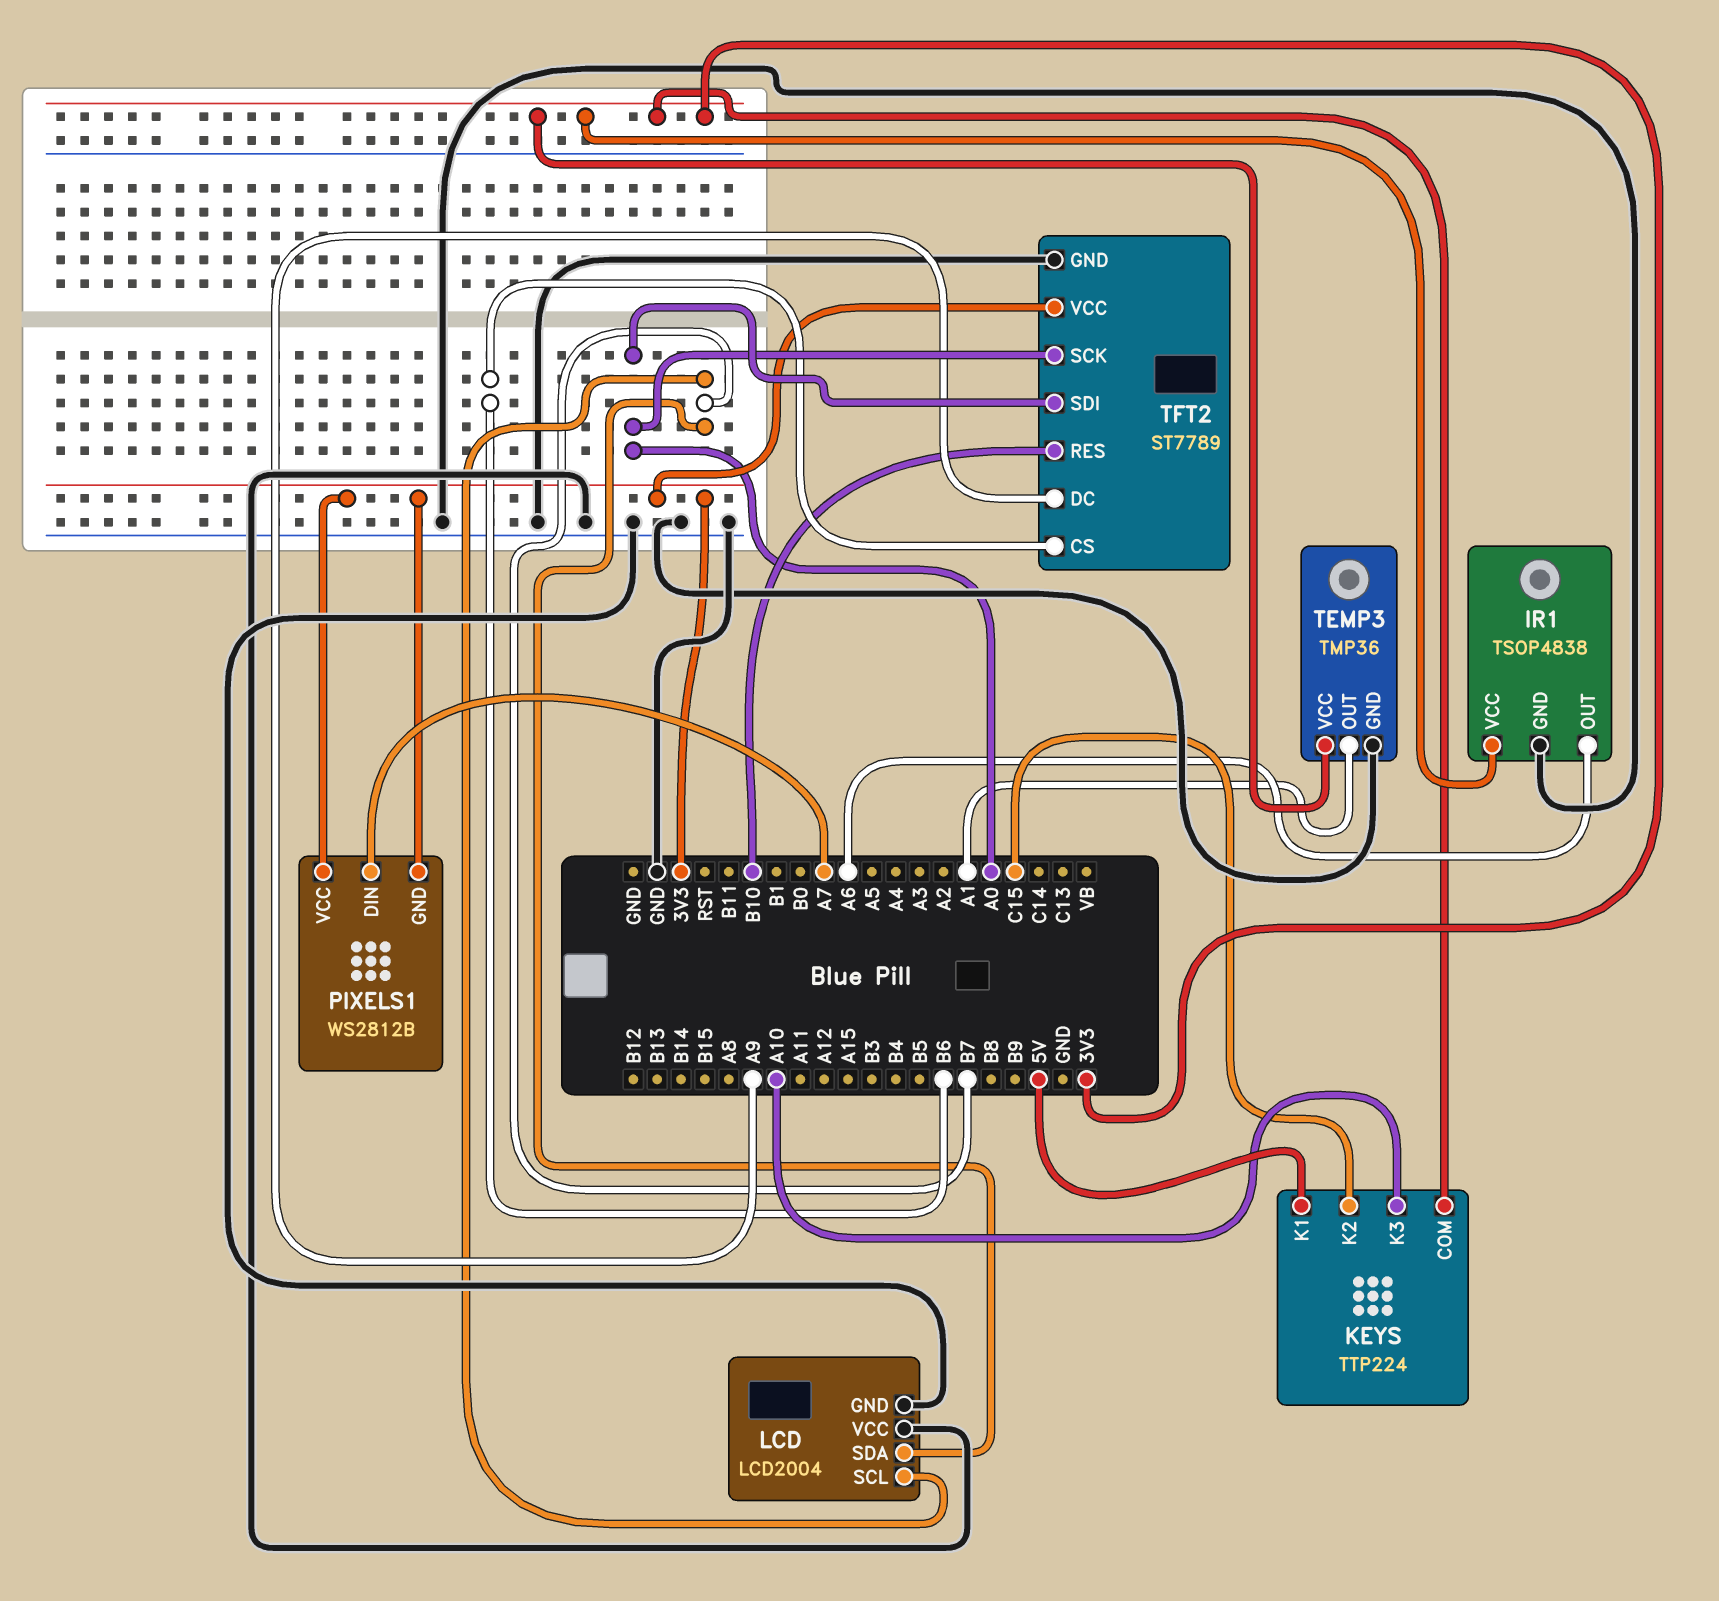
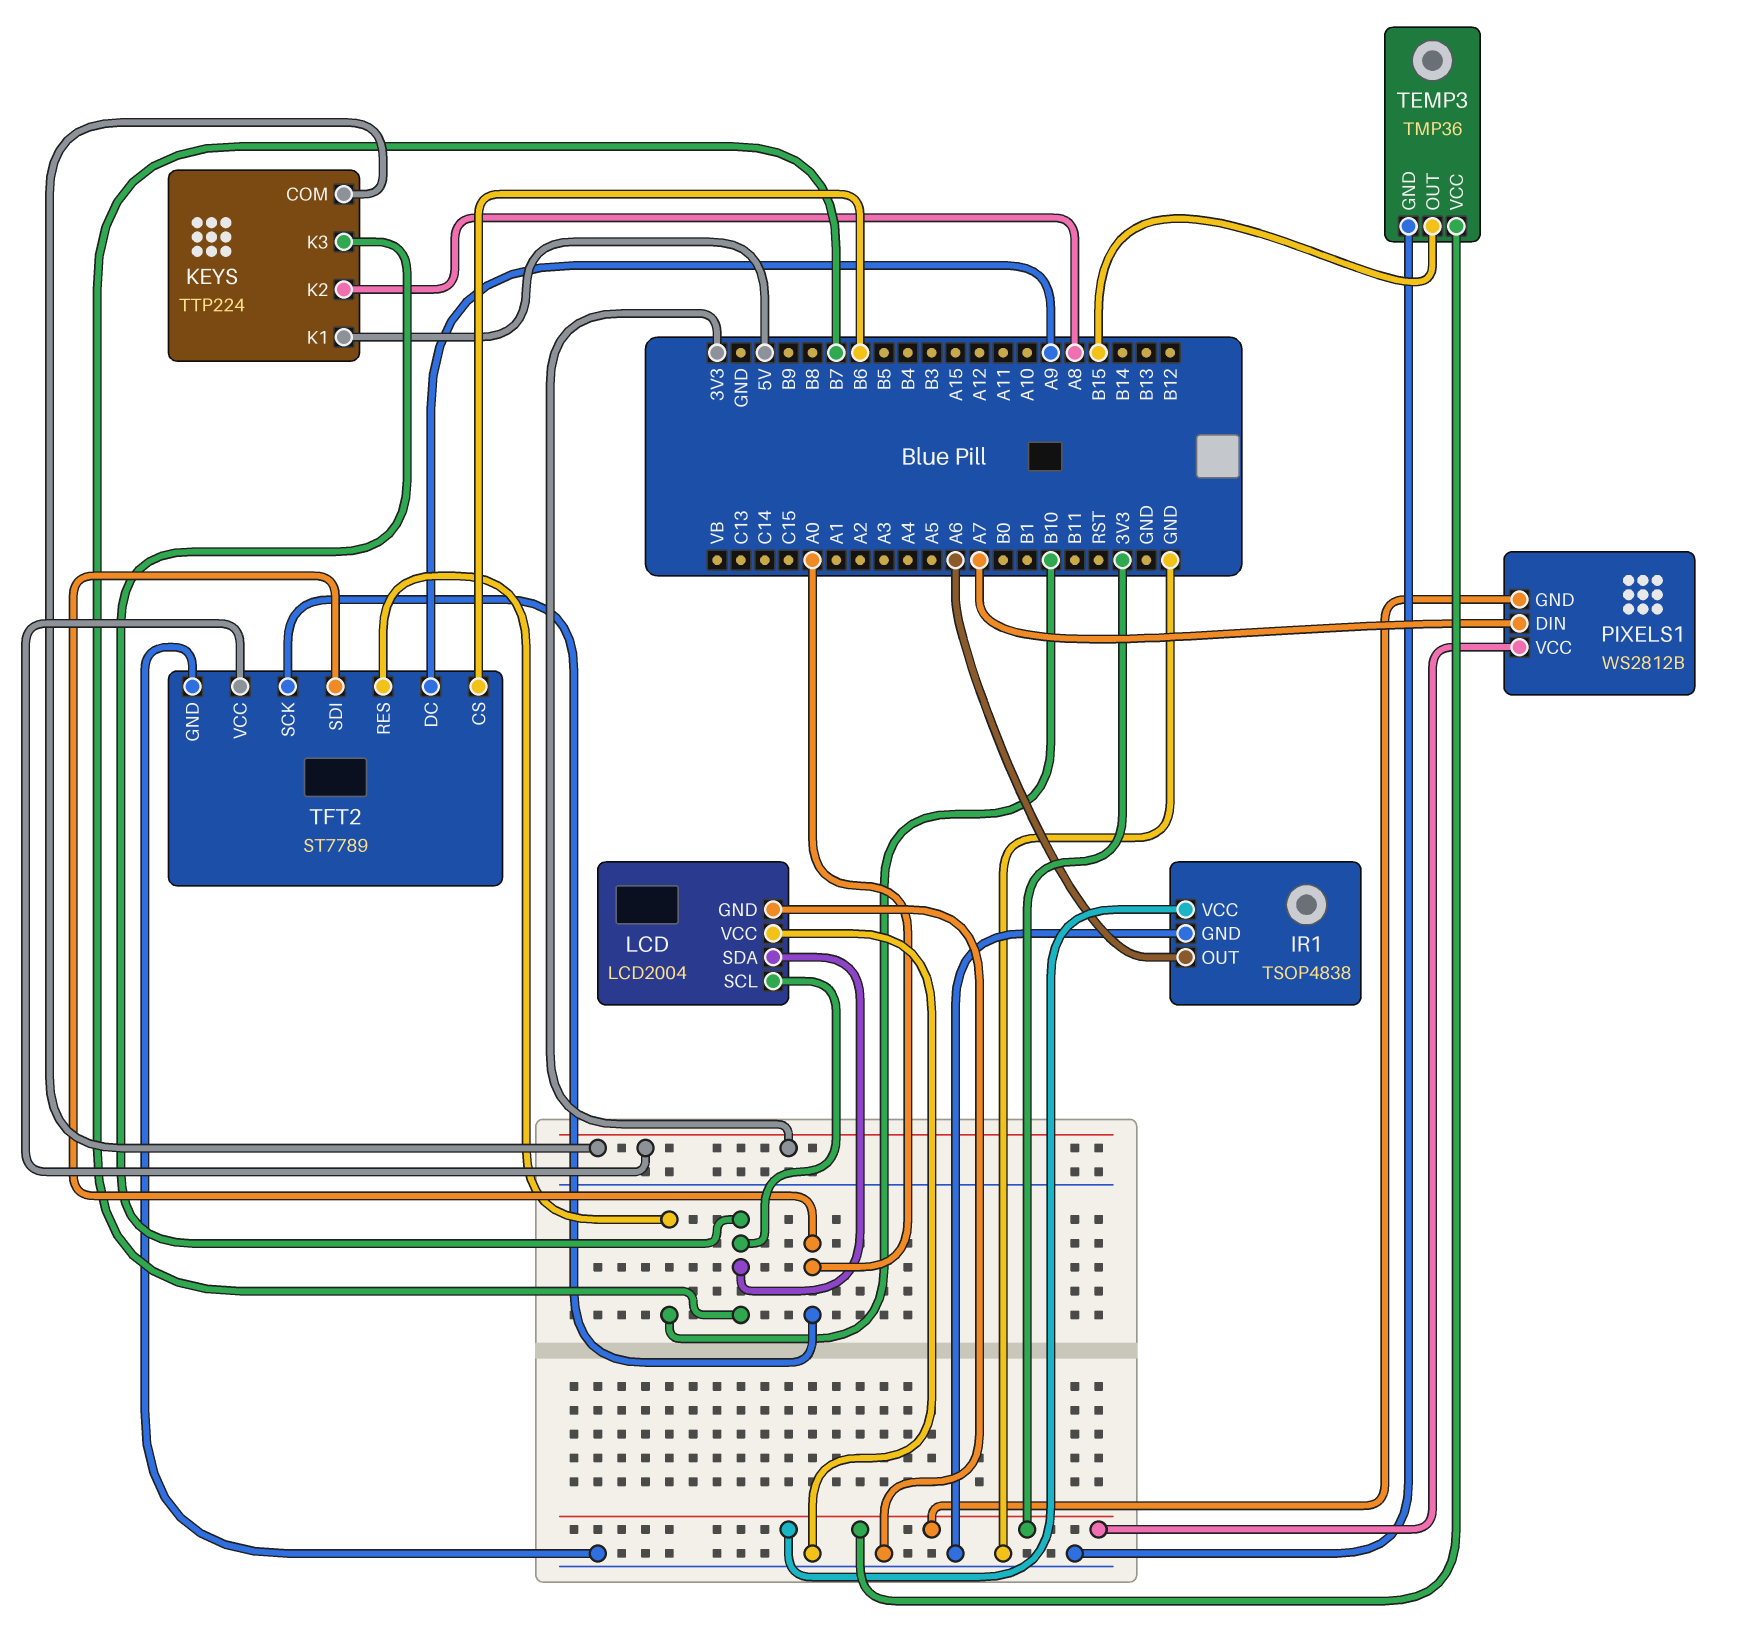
KEYS pin K2: C15 -> A8
KEYS pin K3: A10 -> B7
TEMP3 pin OUT: A1 -> B15

